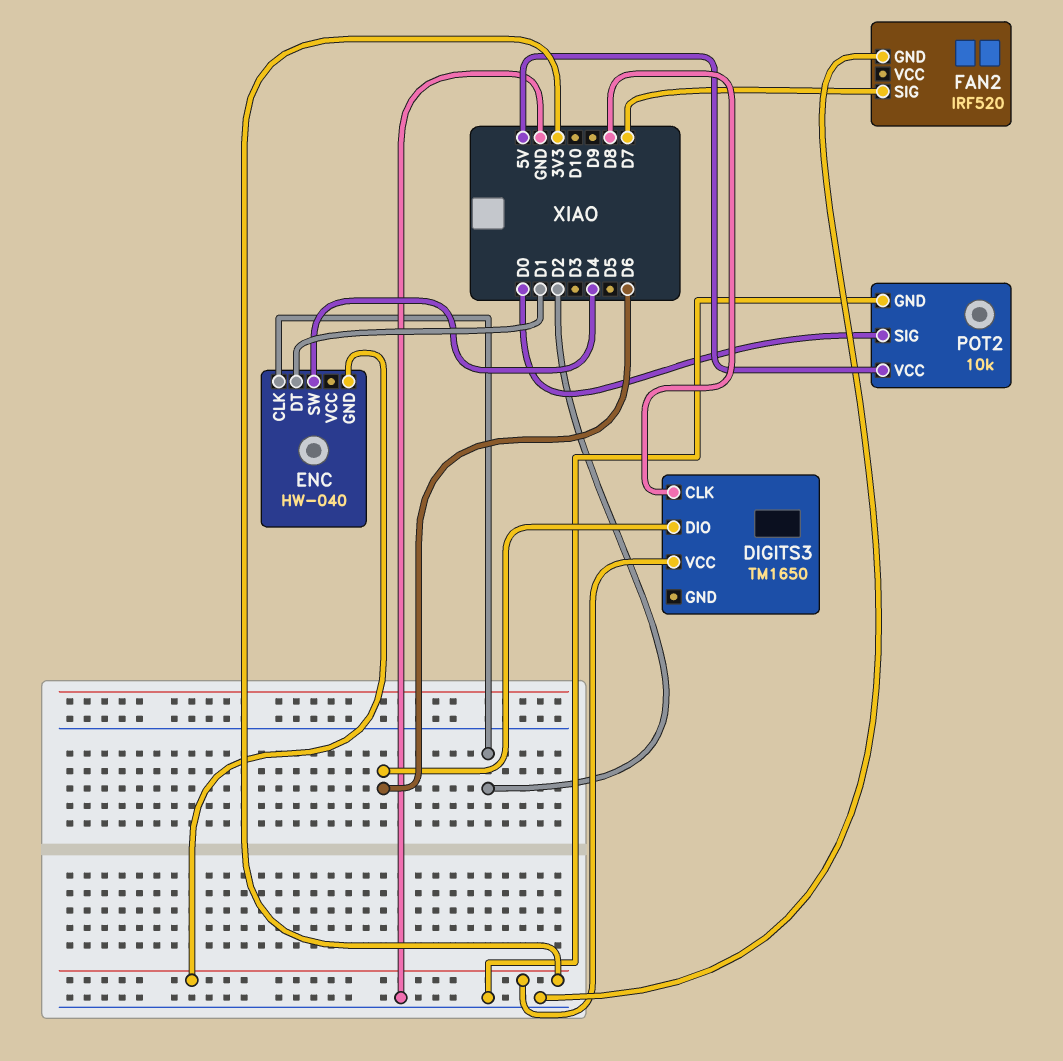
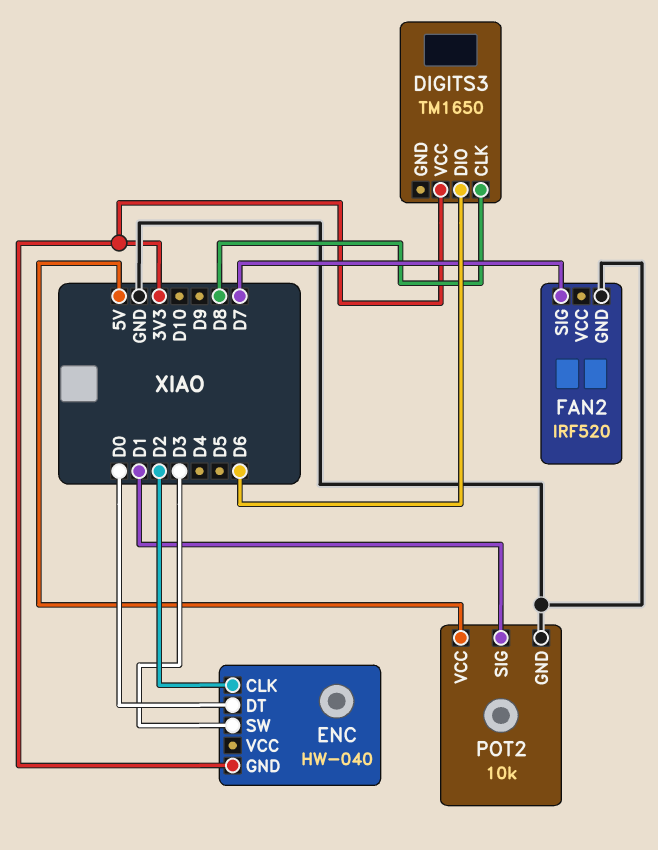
ENC pin DT: D1 -> D0
ENC pin SW: D4 -> D3
POT2 pin SIG: D0 -> D1

